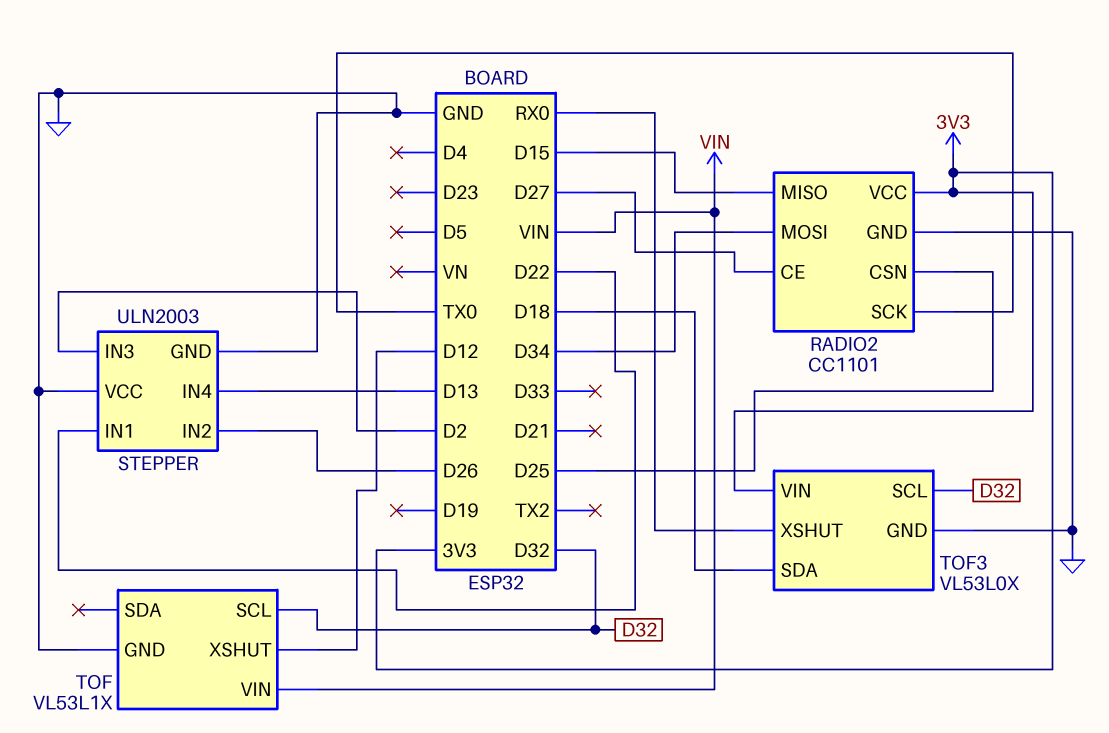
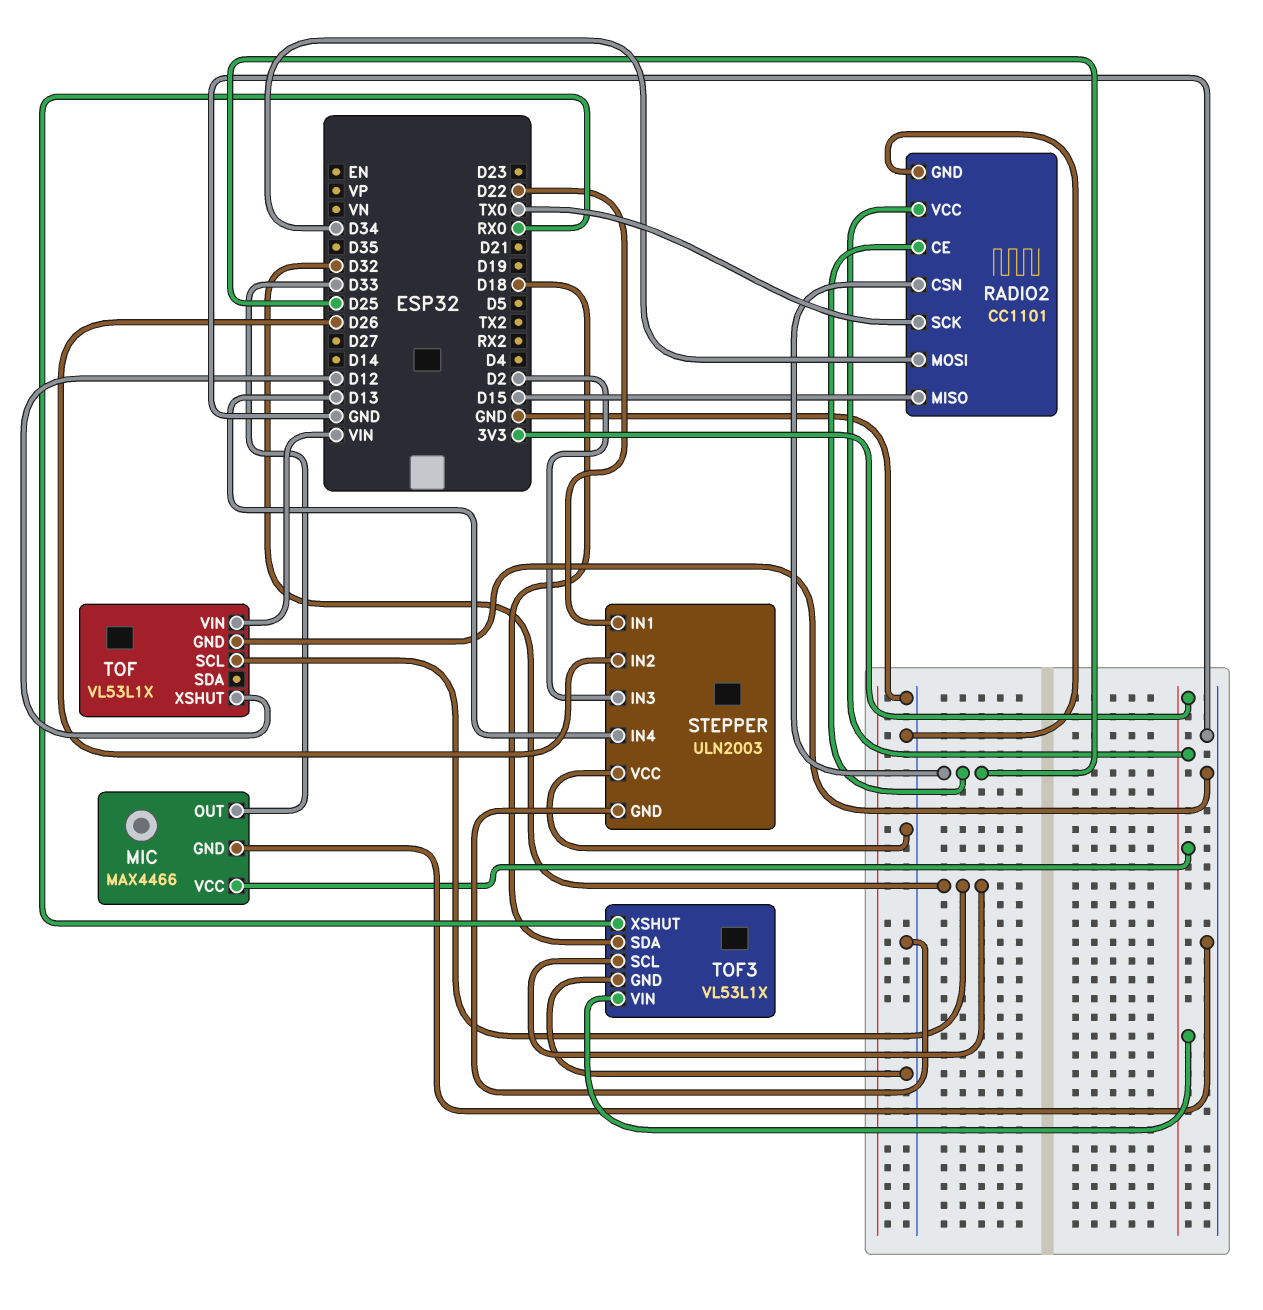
MIC: none -> MAX4466
MIC pin GND: none -> GND
MIC pin OUT: none -> D33
MIC pin VCC: none -> 3V3
RADIO2 pin CE: D27 -> D25
TOF3: VL53L0X -> VL53L1X

